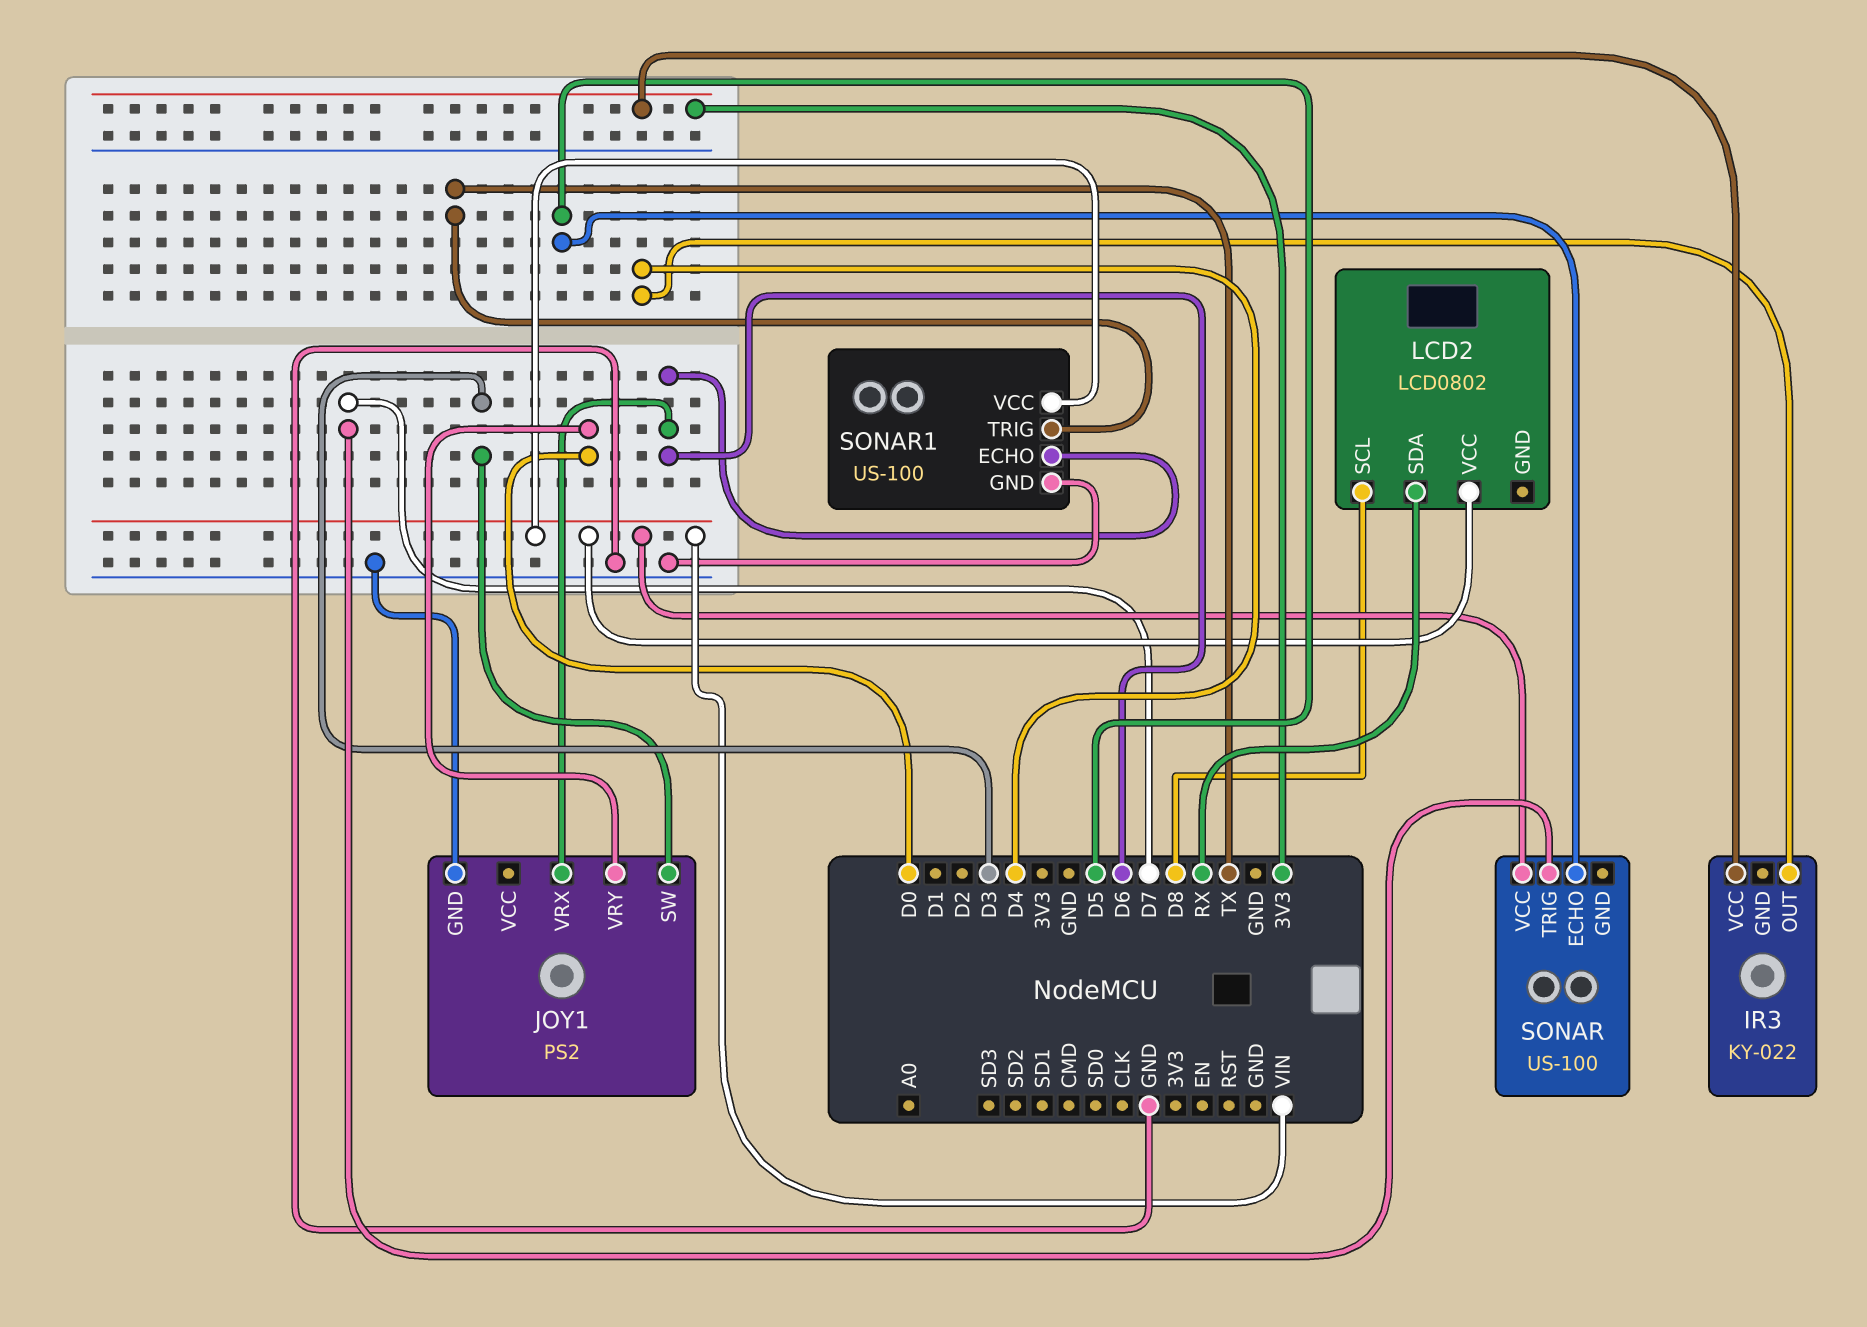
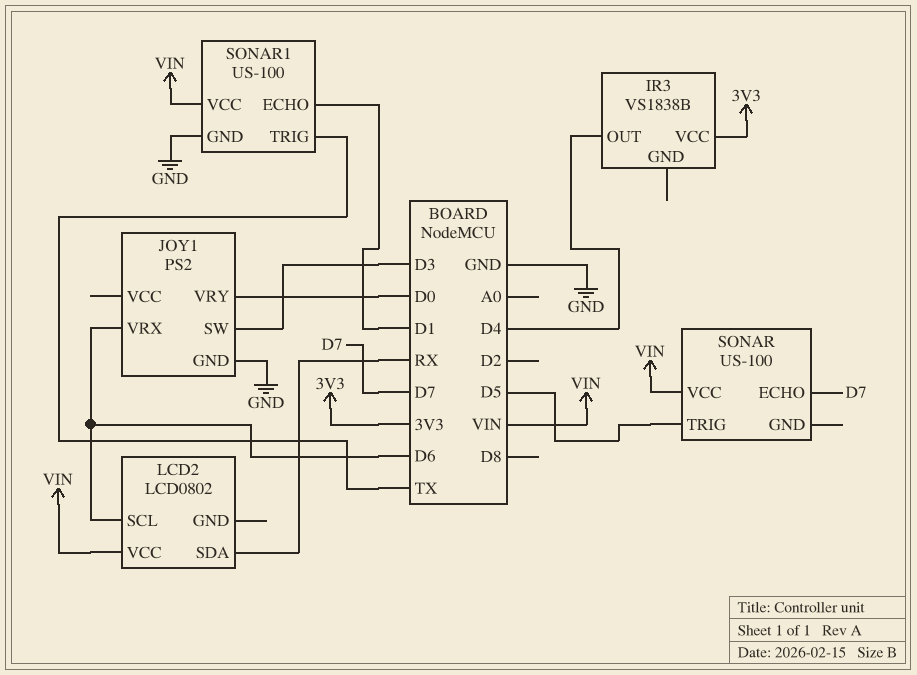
IR3: KY-022 -> VS1838B
LCD2 pin SCL: D8 -> D6
SONAR pin ECHO: D5 -> D7
SONAR pin TRIG: D7 -> D5
SONAR1 pin ECHO: D6 -> D1

